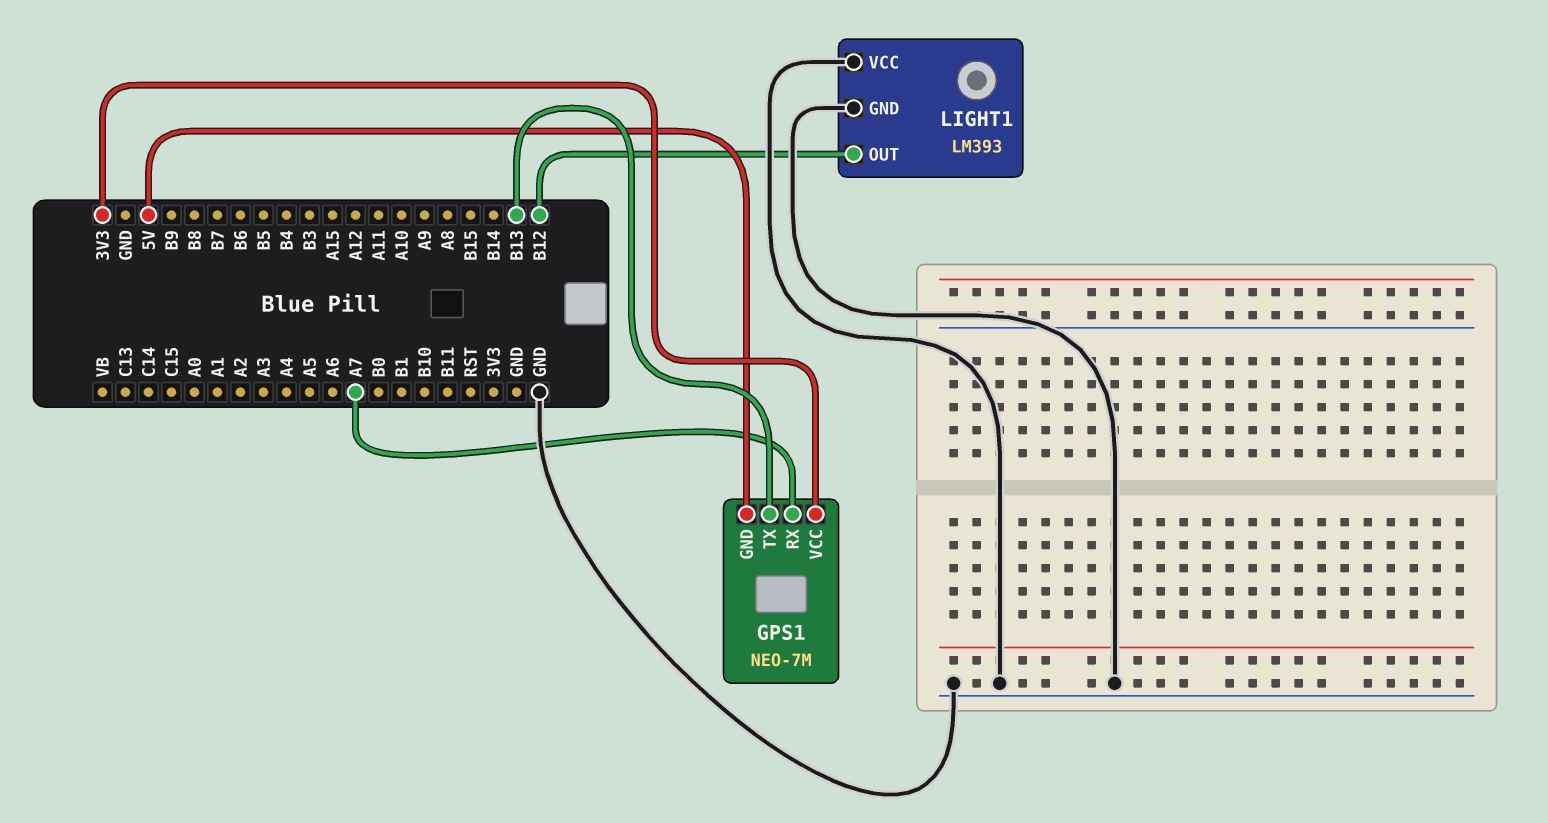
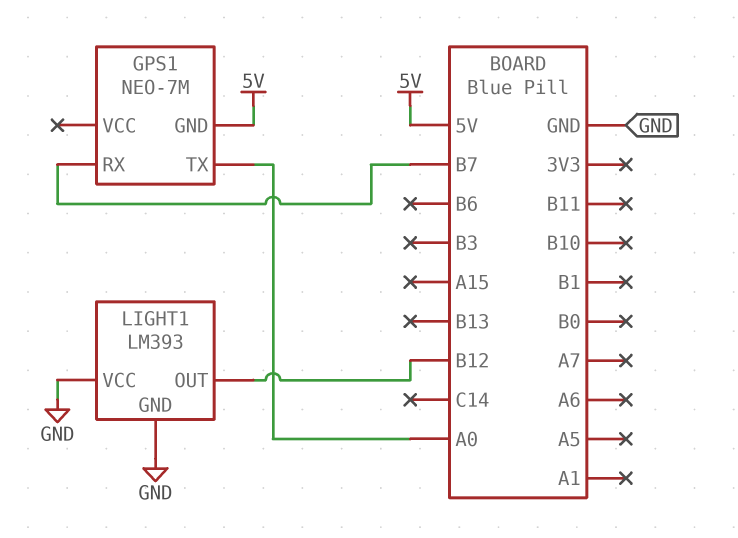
GPS1 pin RX: A7 -> B7
GPS1 pin TX: B13 -> A0
GPS1 pin VCC: 3V3 -> none

